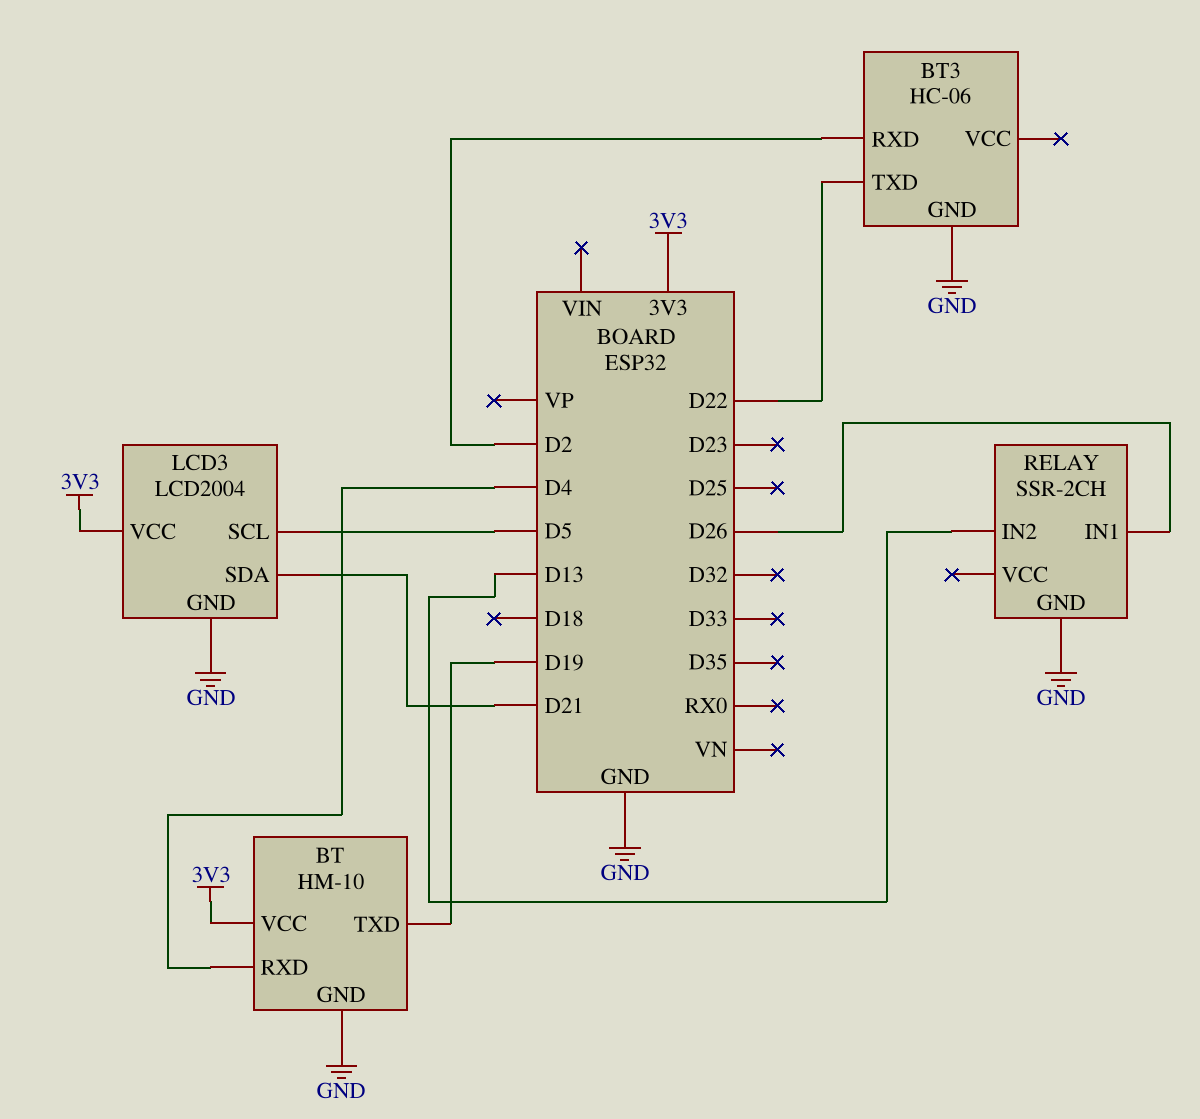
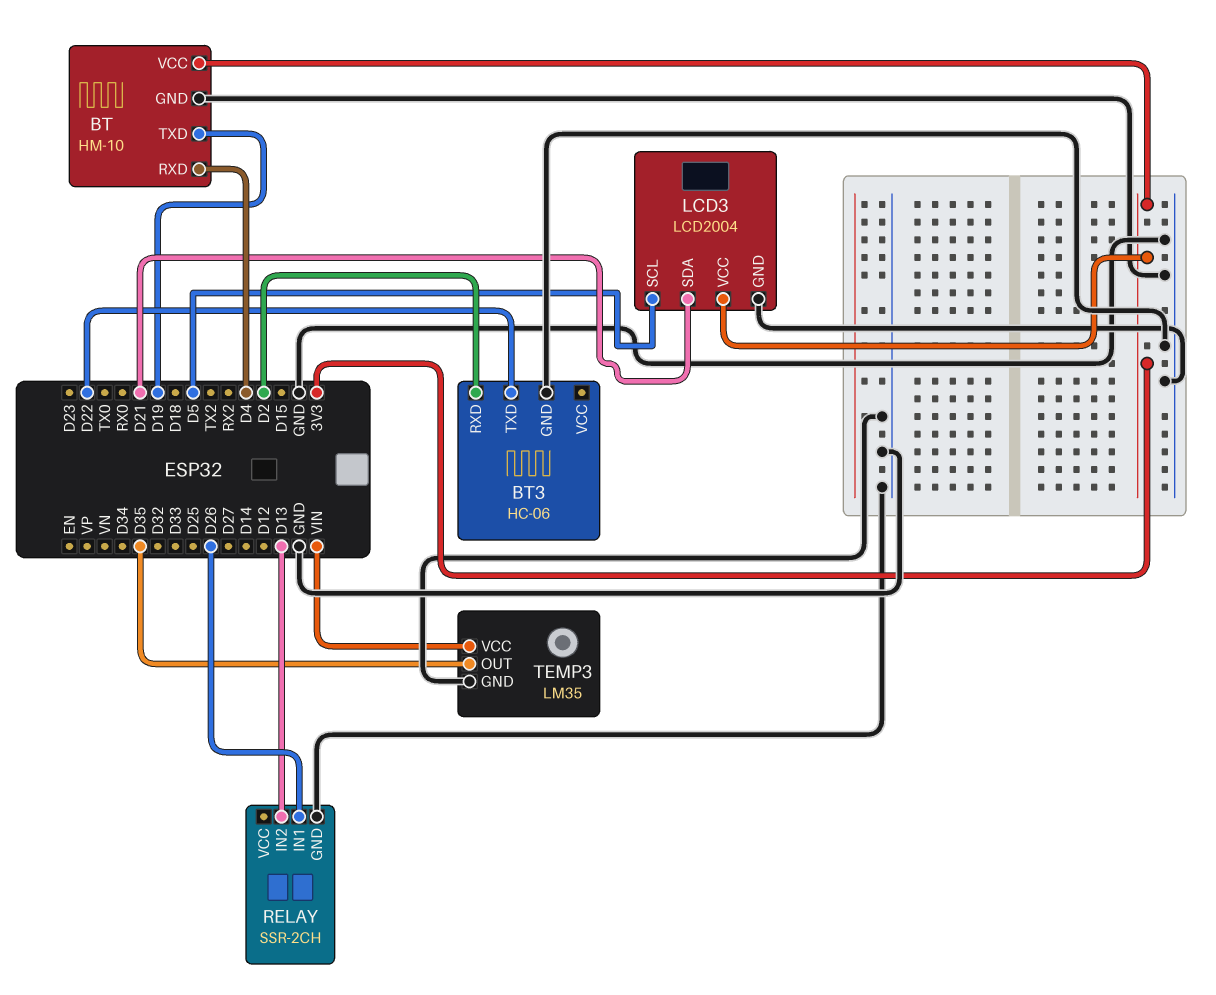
TEMP3: none -> LM35
TEMP3 pin GND: none -> GND
TEMP3 pin OUT: none -> D35
TEMP3 pin VCC: none -> VIN

